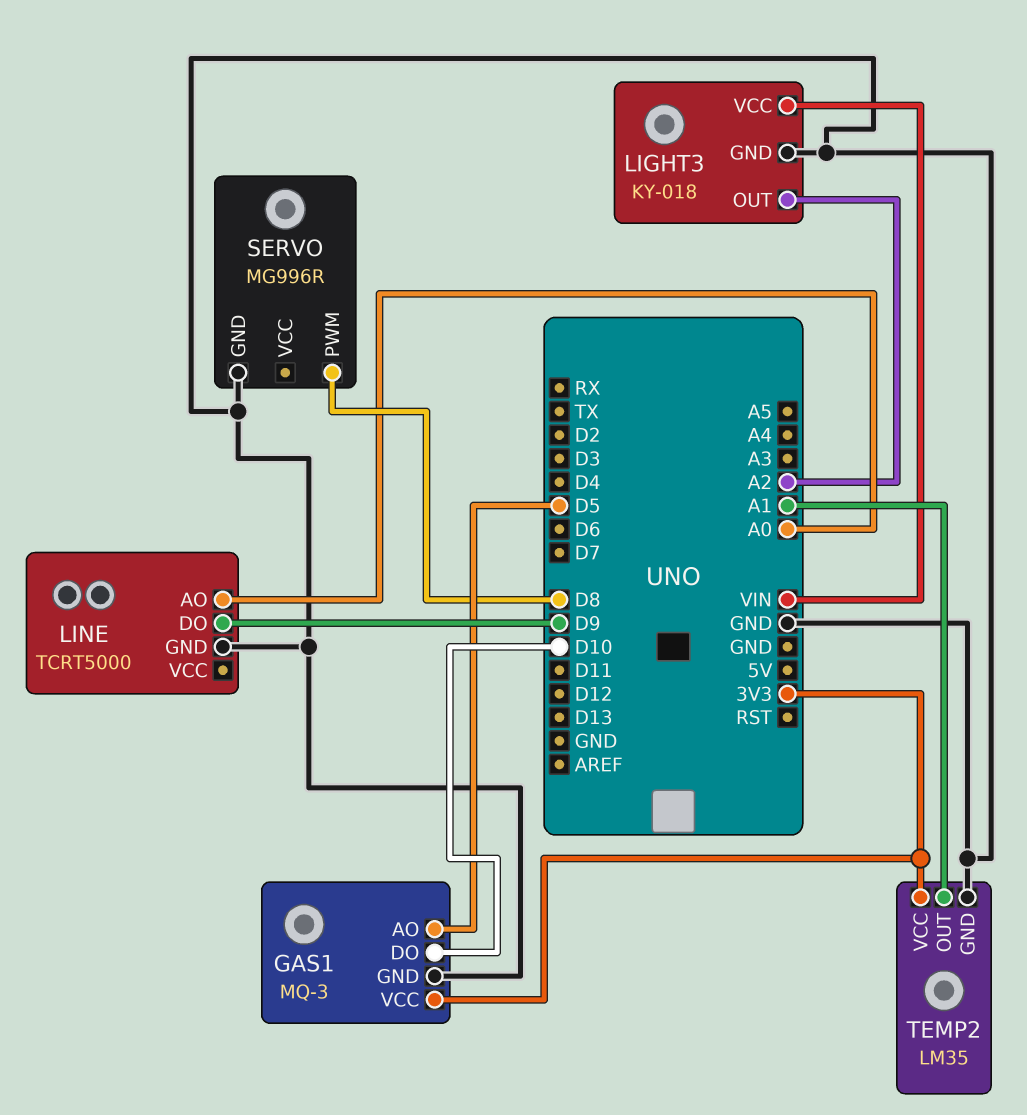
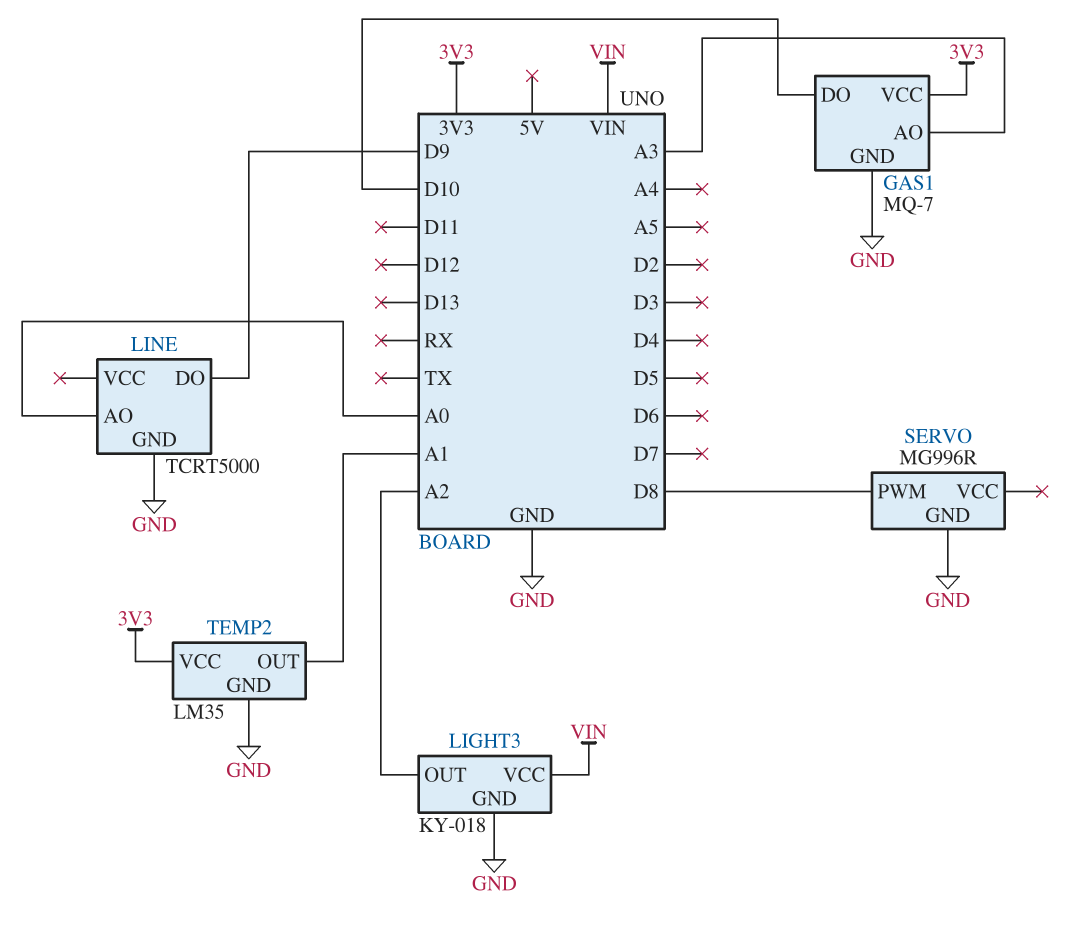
GAS1: MQ-3 -> MQ-7
GAS1 pin AO: D5 -> A3

